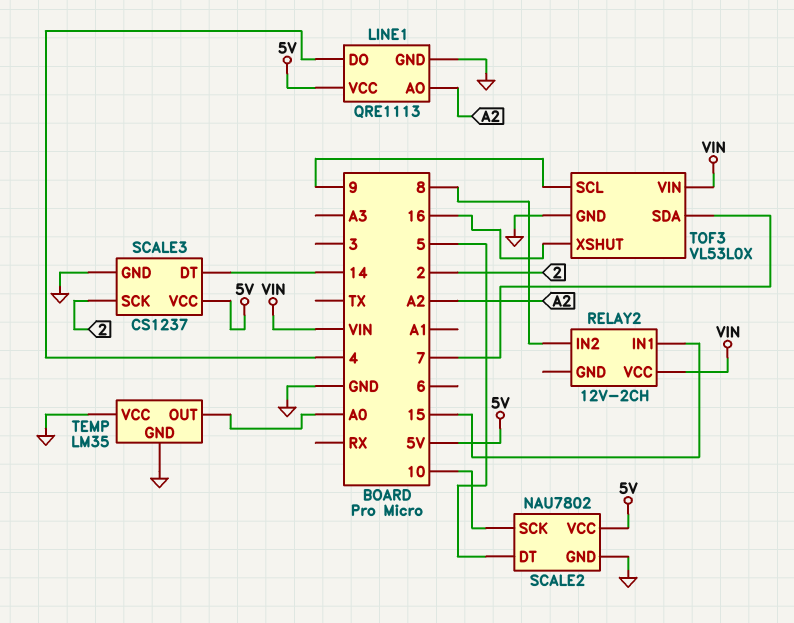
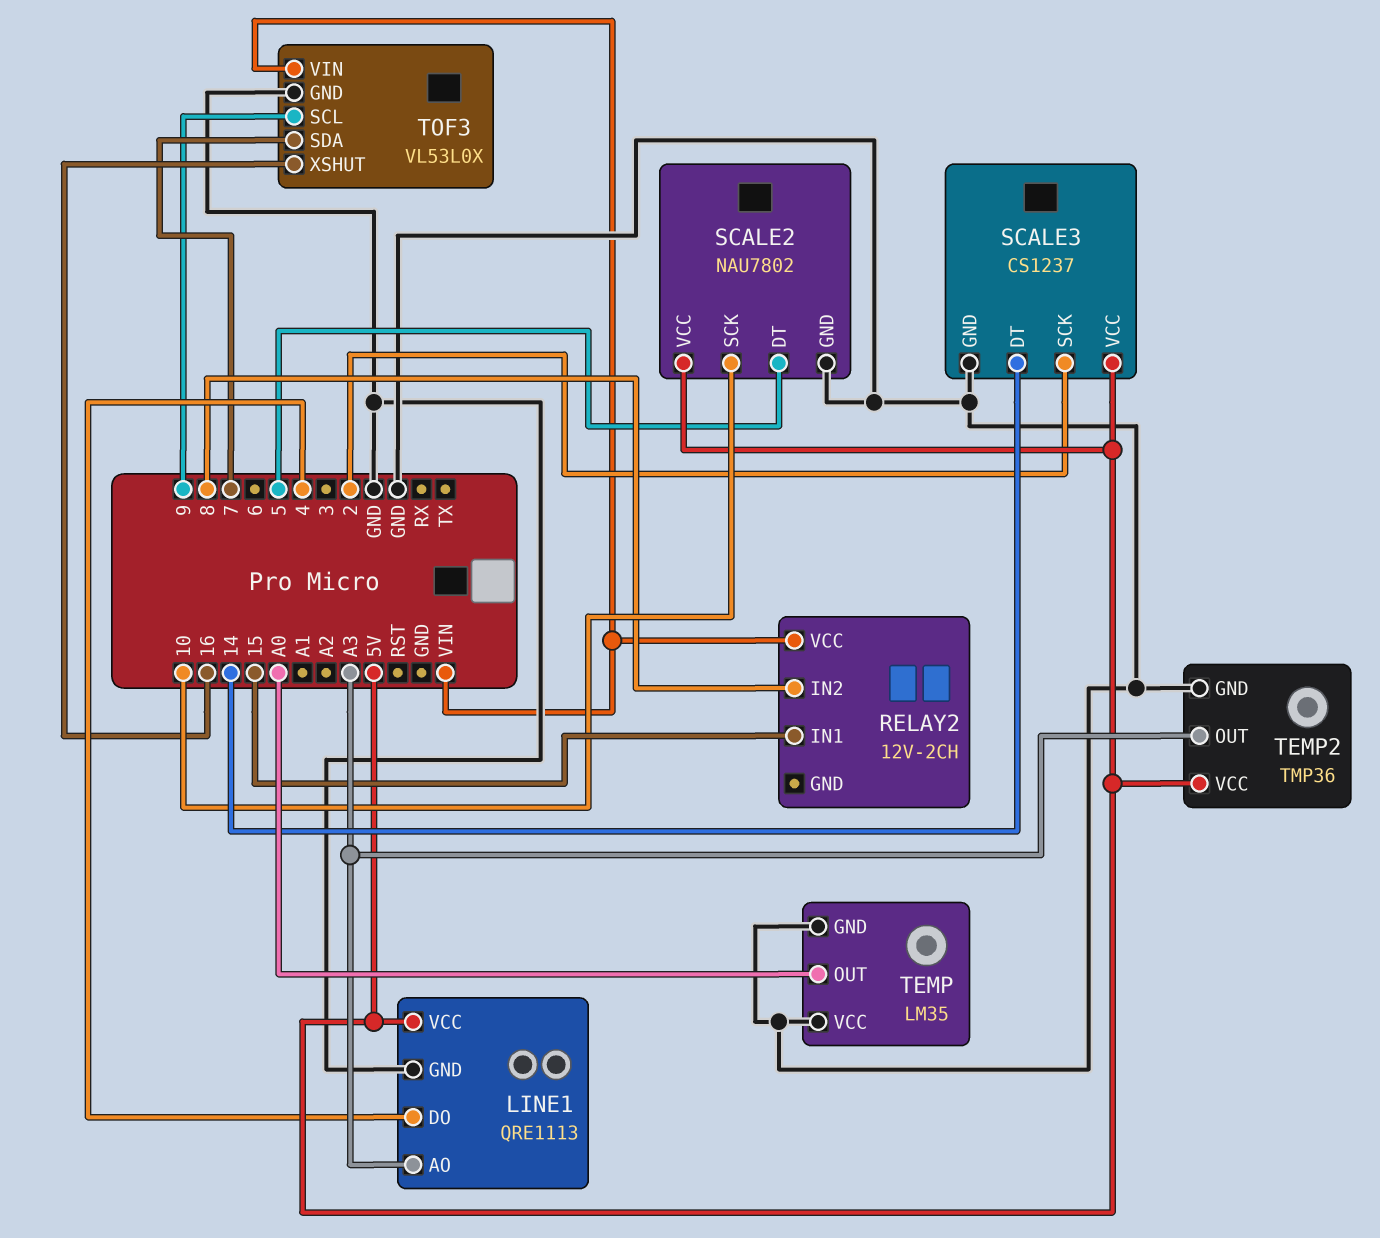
LINE1 pin AO: A2 -> A3
TEMP2: none -> TMP36
TEMP2 pin GND: none -> GND
TEMP2 pin OUT: none -> A3
TEMP2 pin VCC: none -> 5V

